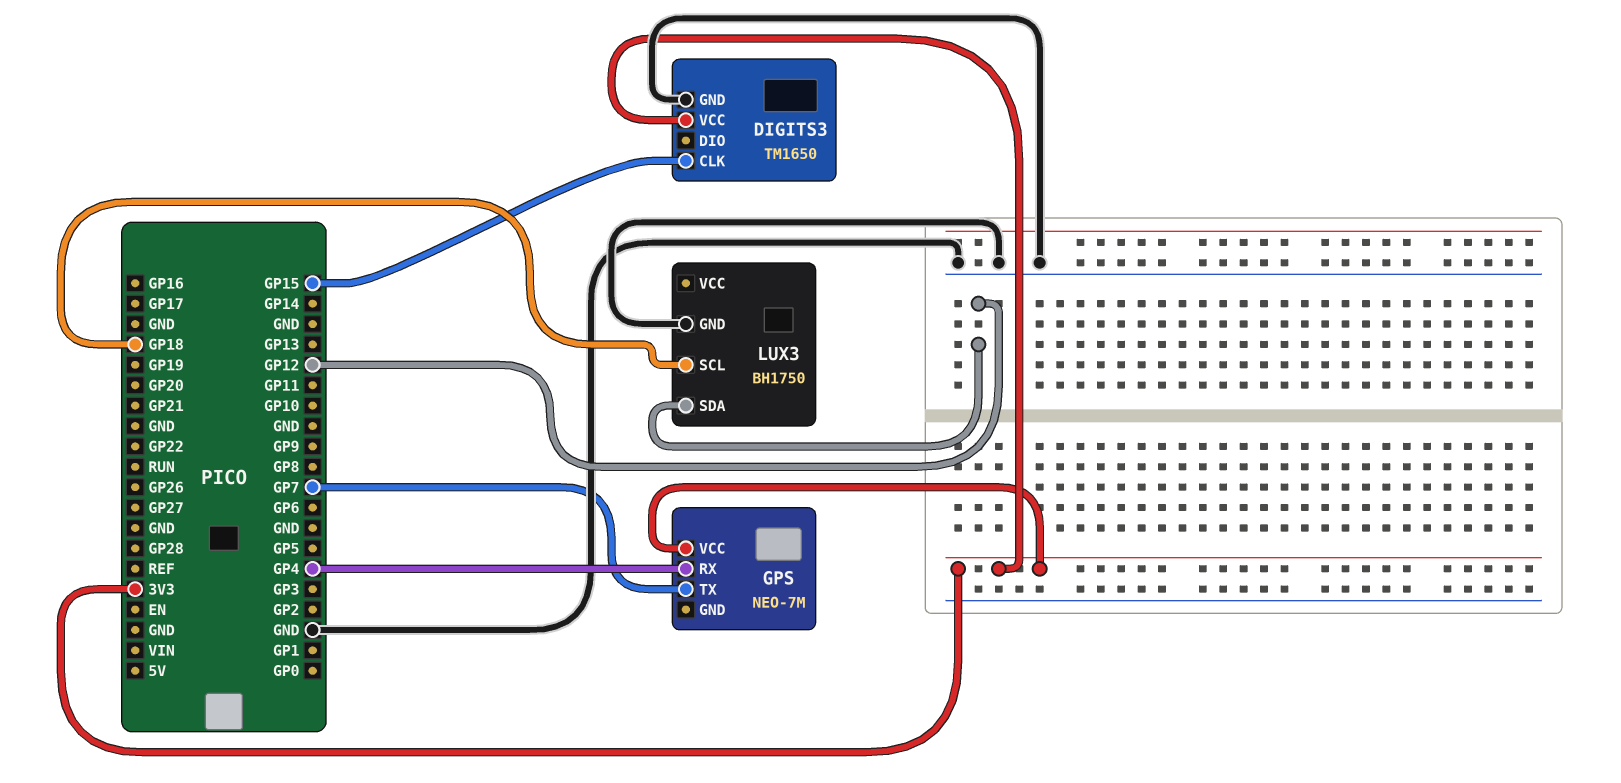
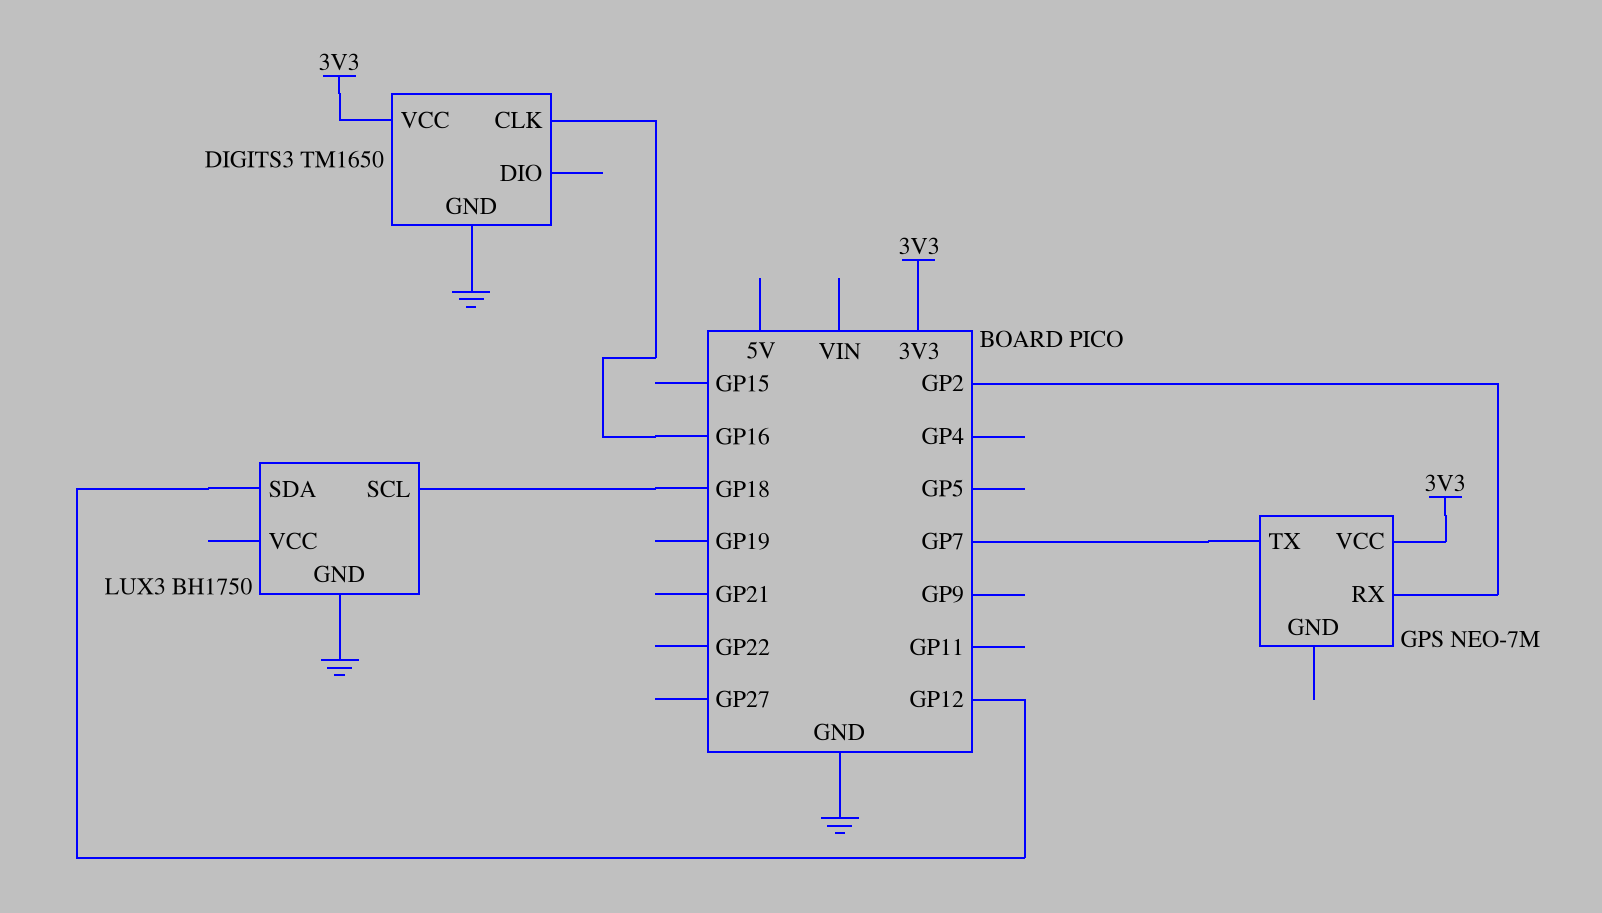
DIGITS3 pin CLK: GP15 -> GP16
GPS pin RX: GP4 -> GP2

